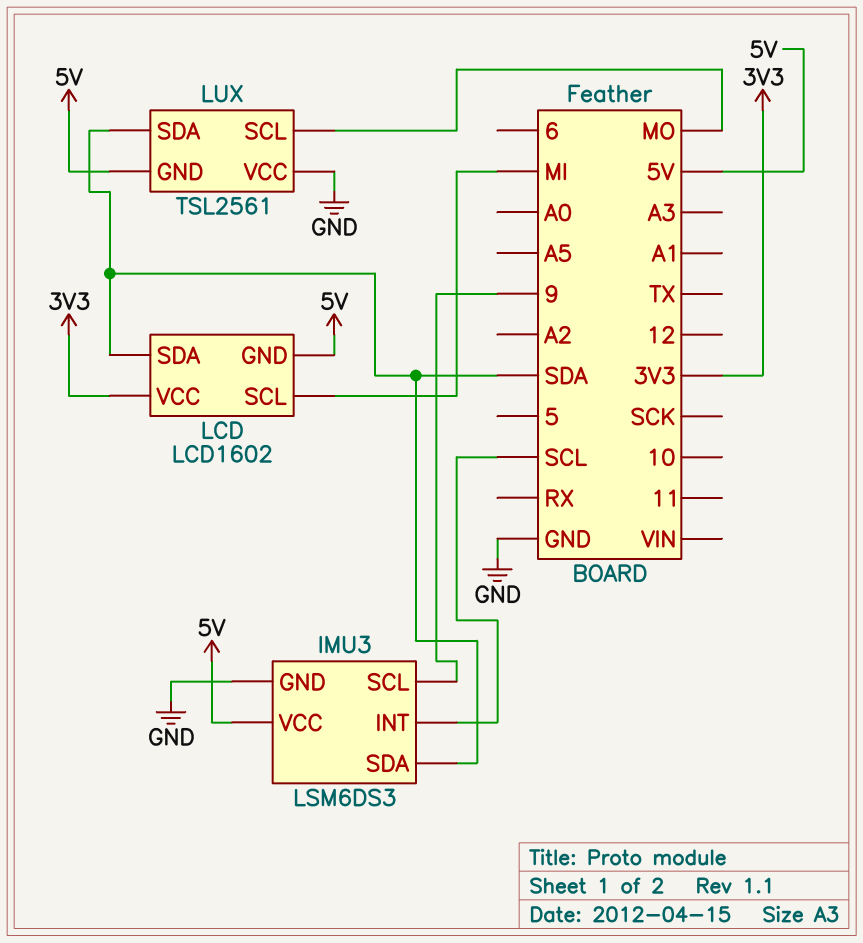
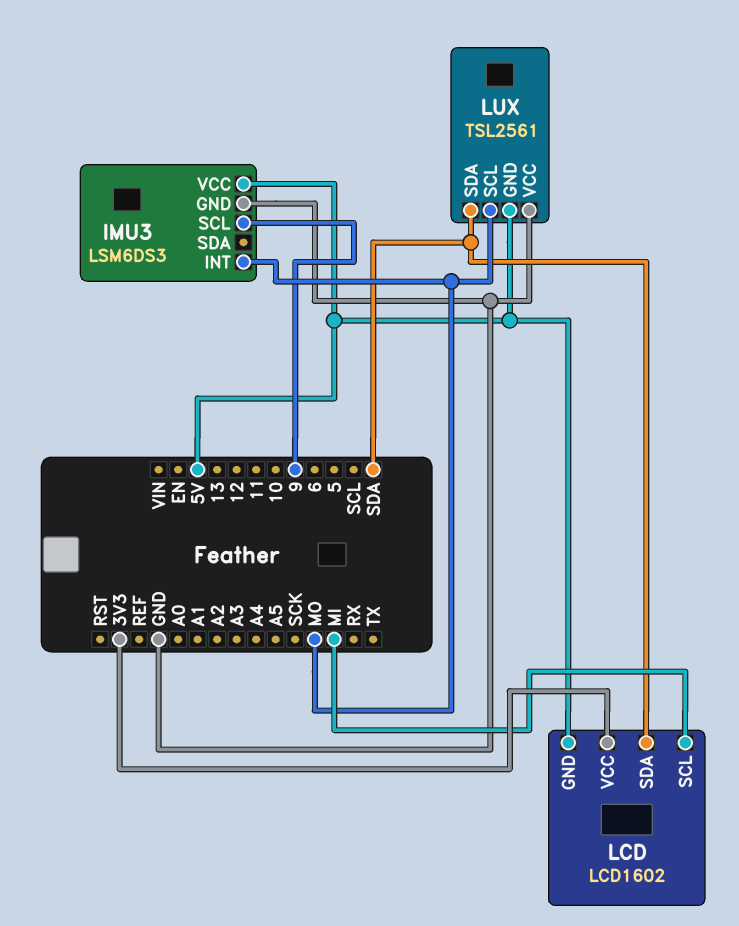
IMU3 pin INT: SCL -> MO
IMU3 pin SDA: SDA -> none

